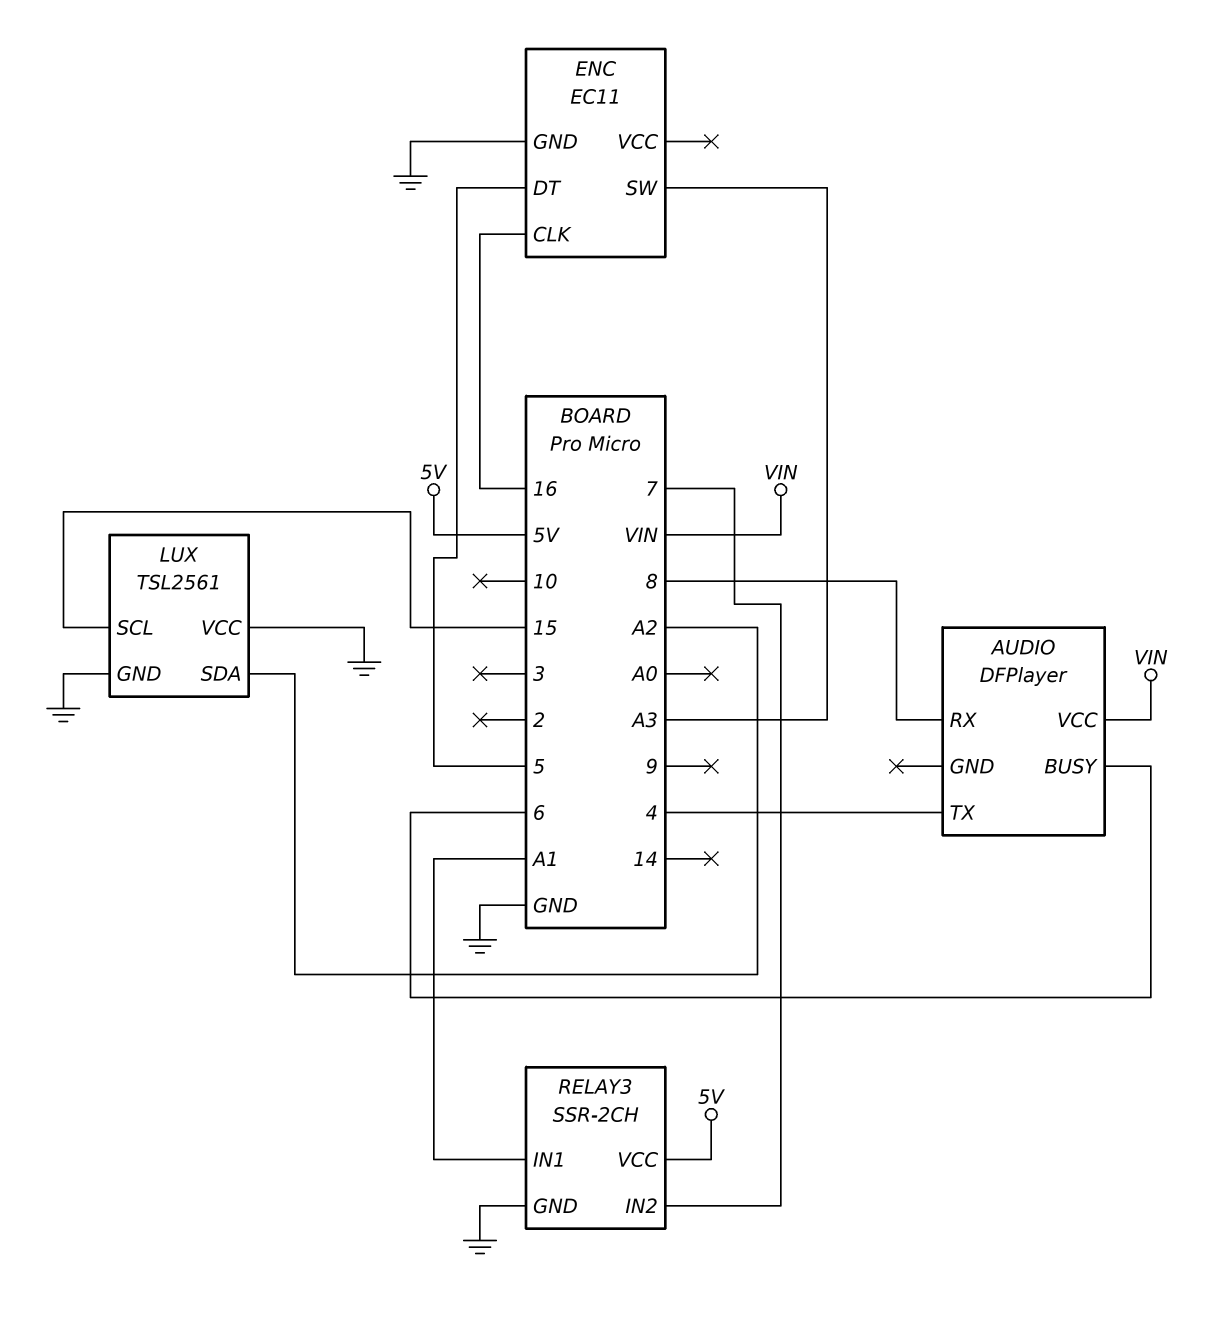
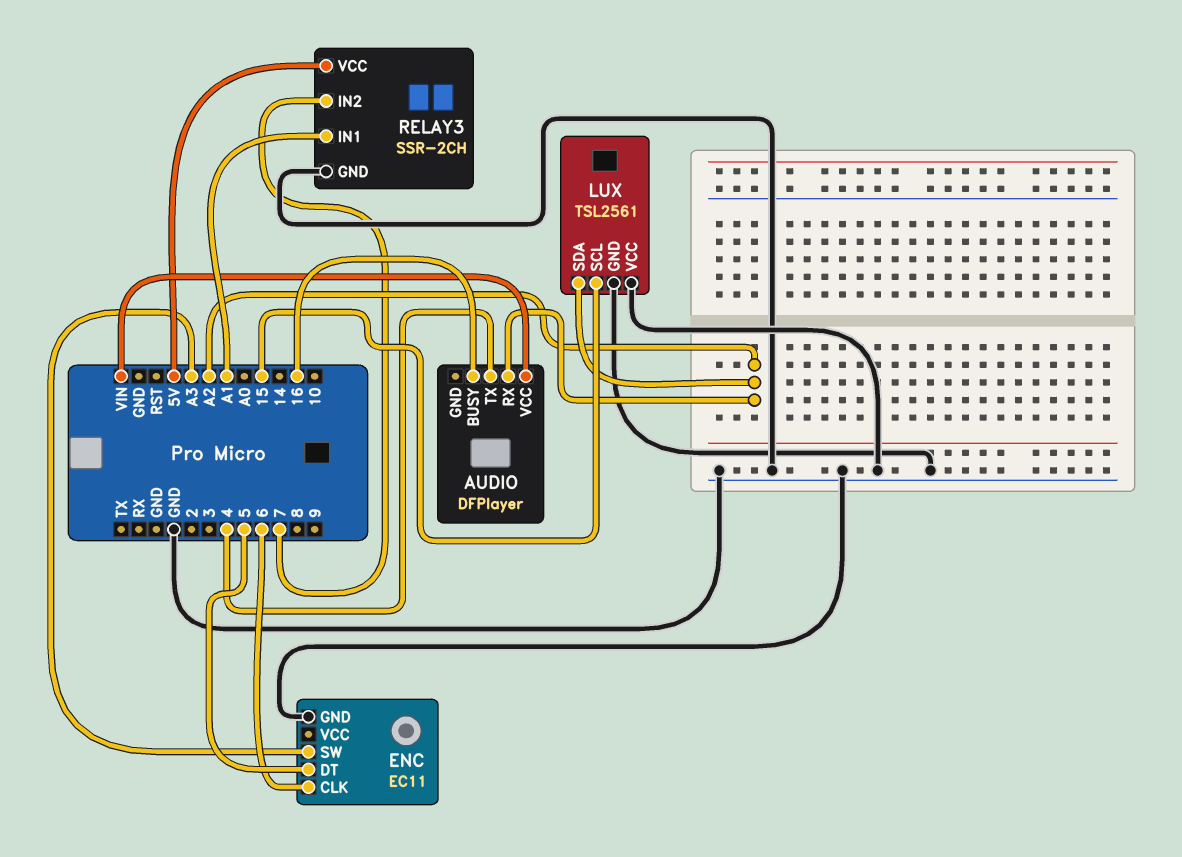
AUDIO pin BUSY: 6 -> 16
AUDIO pin RX: 8 -> A2
ENC pin CLK: 16 -> 6

